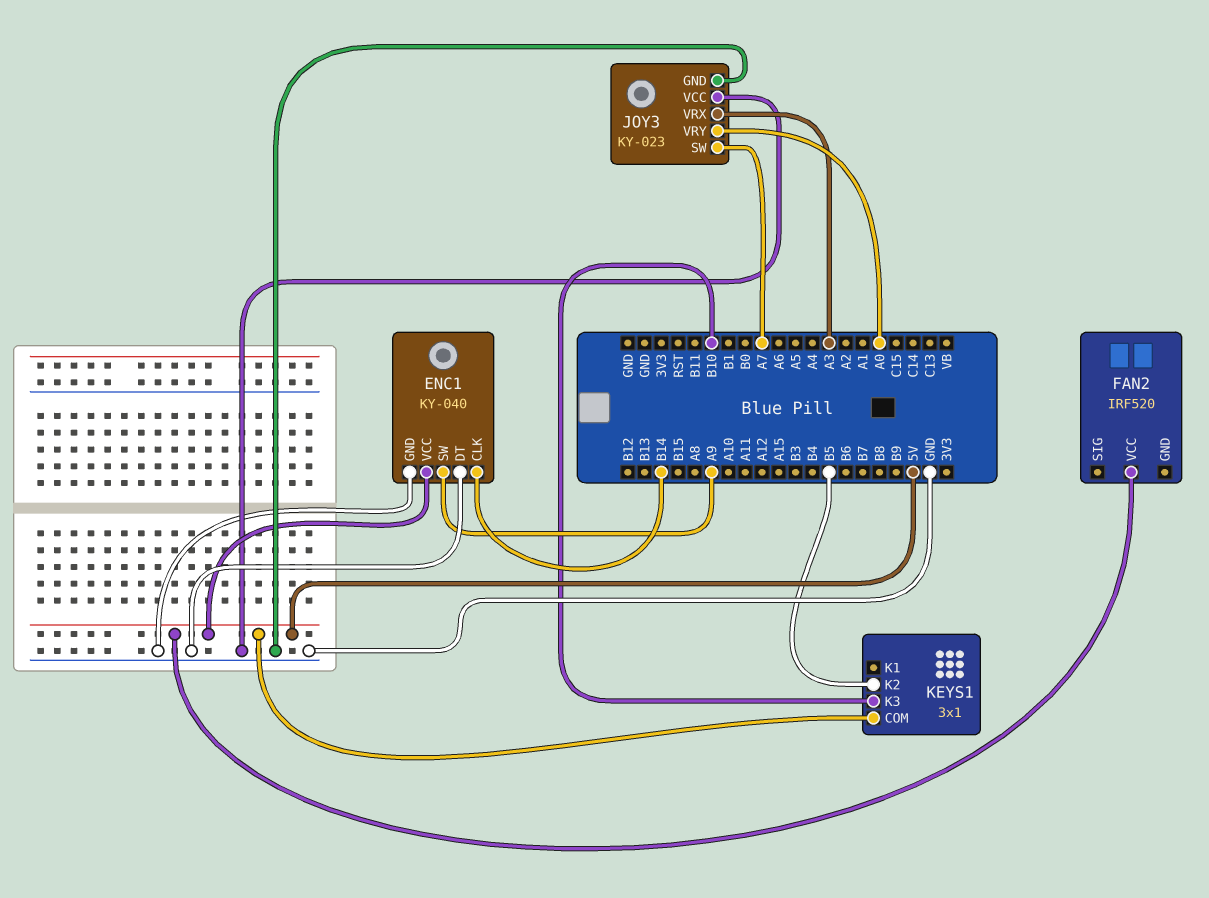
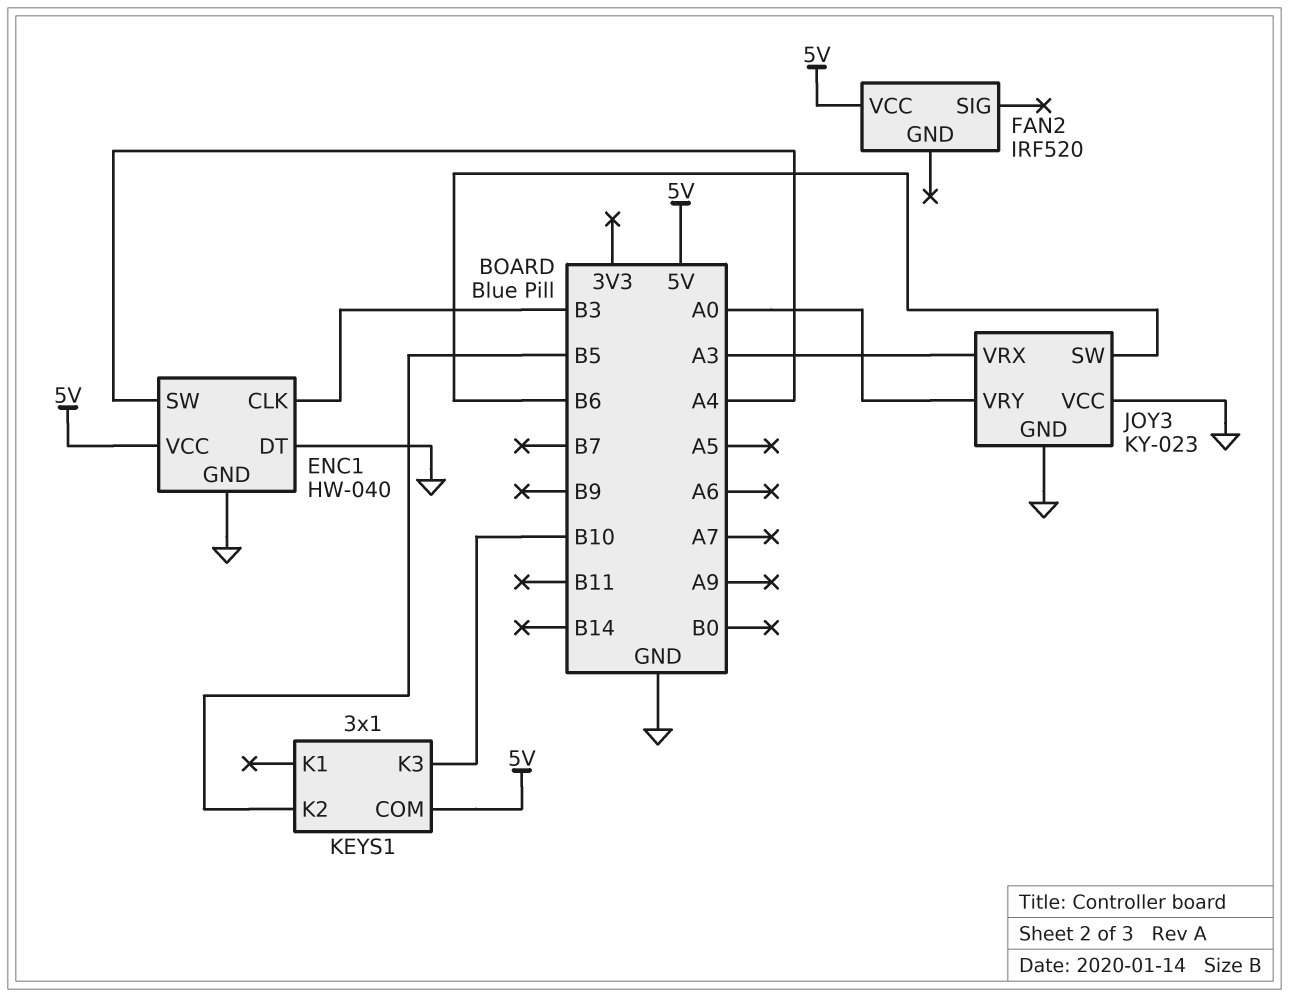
ENC1: KY-040 -> HW-040
ENC1 pin CLK: B14 -> B3
ENC1 pin SW: A9 -> A4
JOY3 pin SW: A7 -> B6

